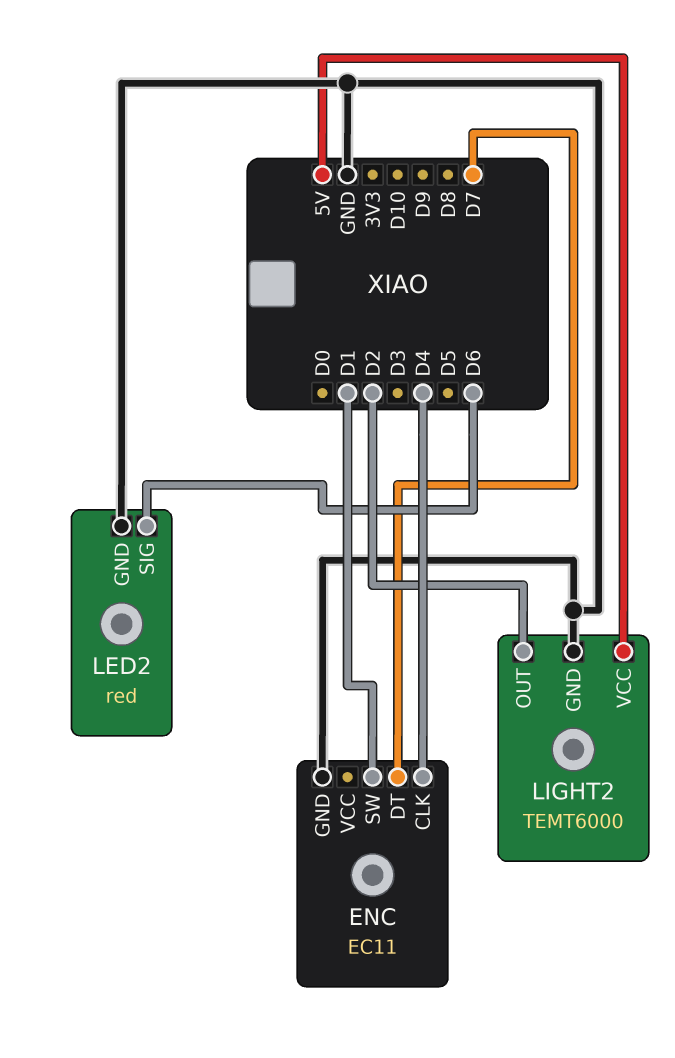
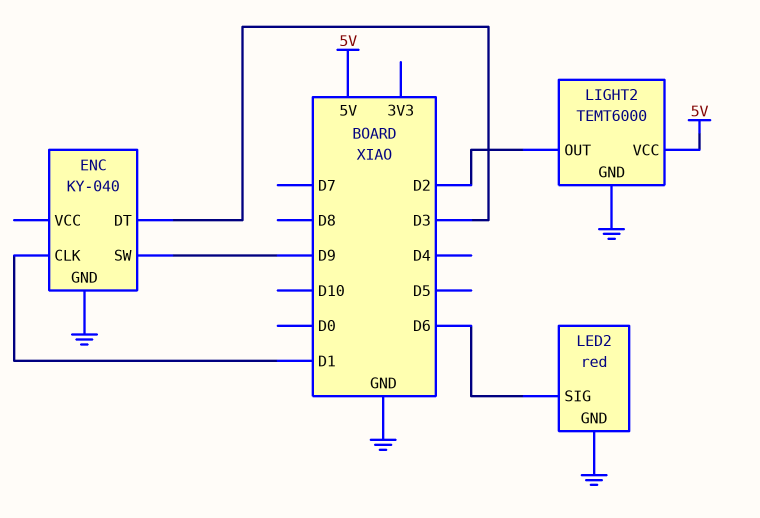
ENC: EC11 -> KY-040
ENC pin CLK: D4 -> D1
ENC pin DT: D7 -> D3
ENC pin SW: D1 -> D9

